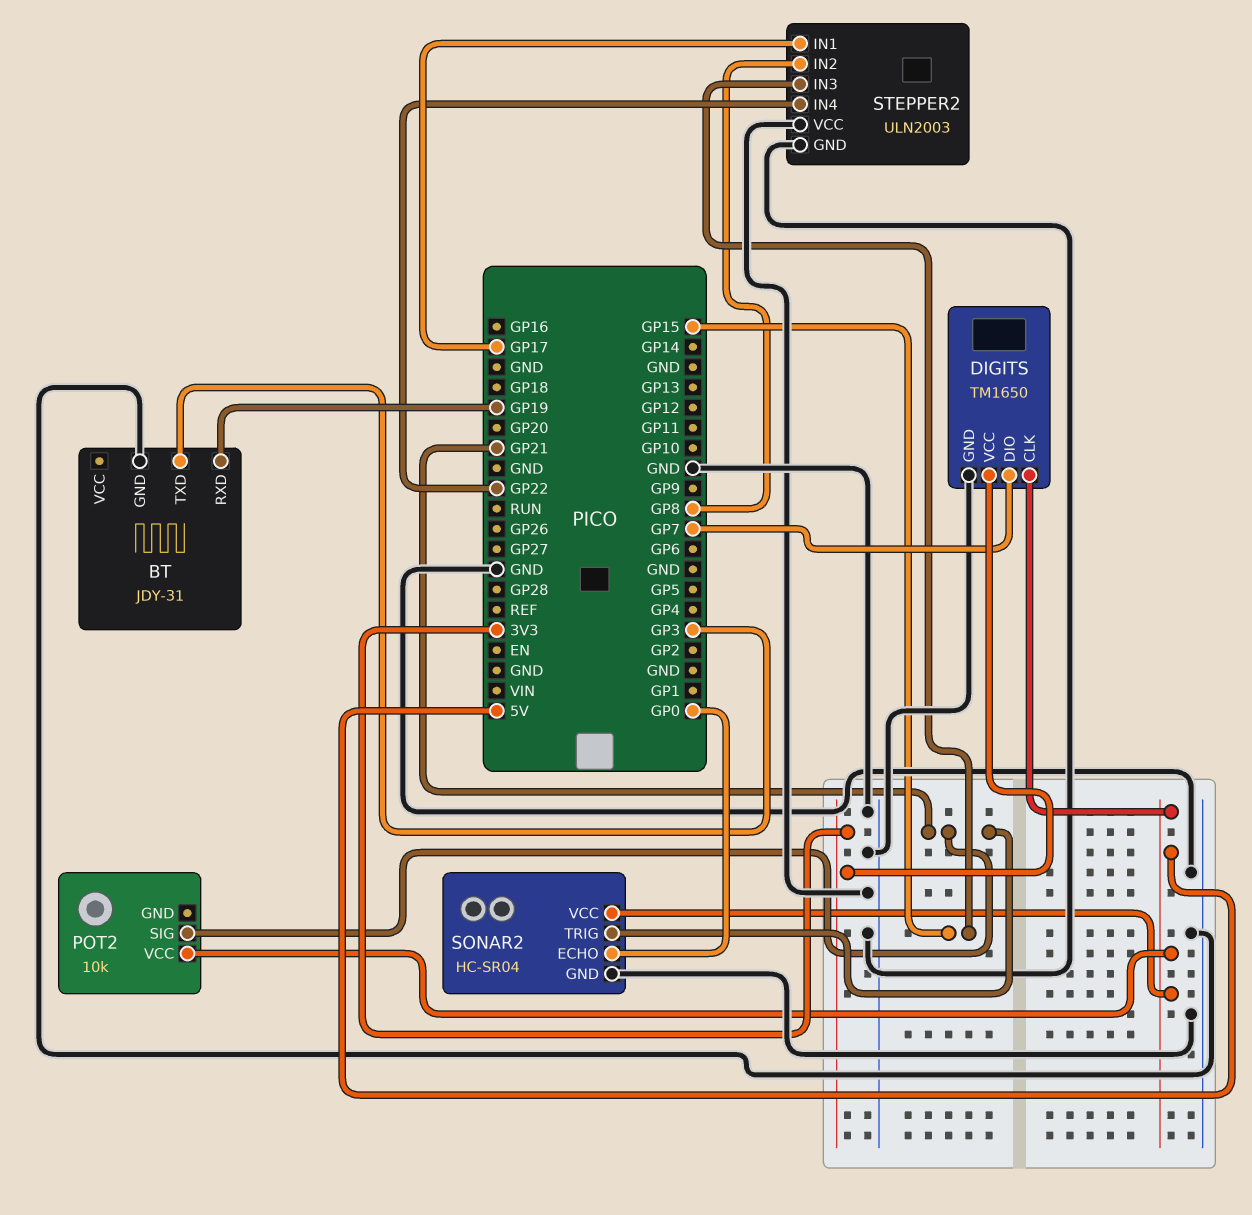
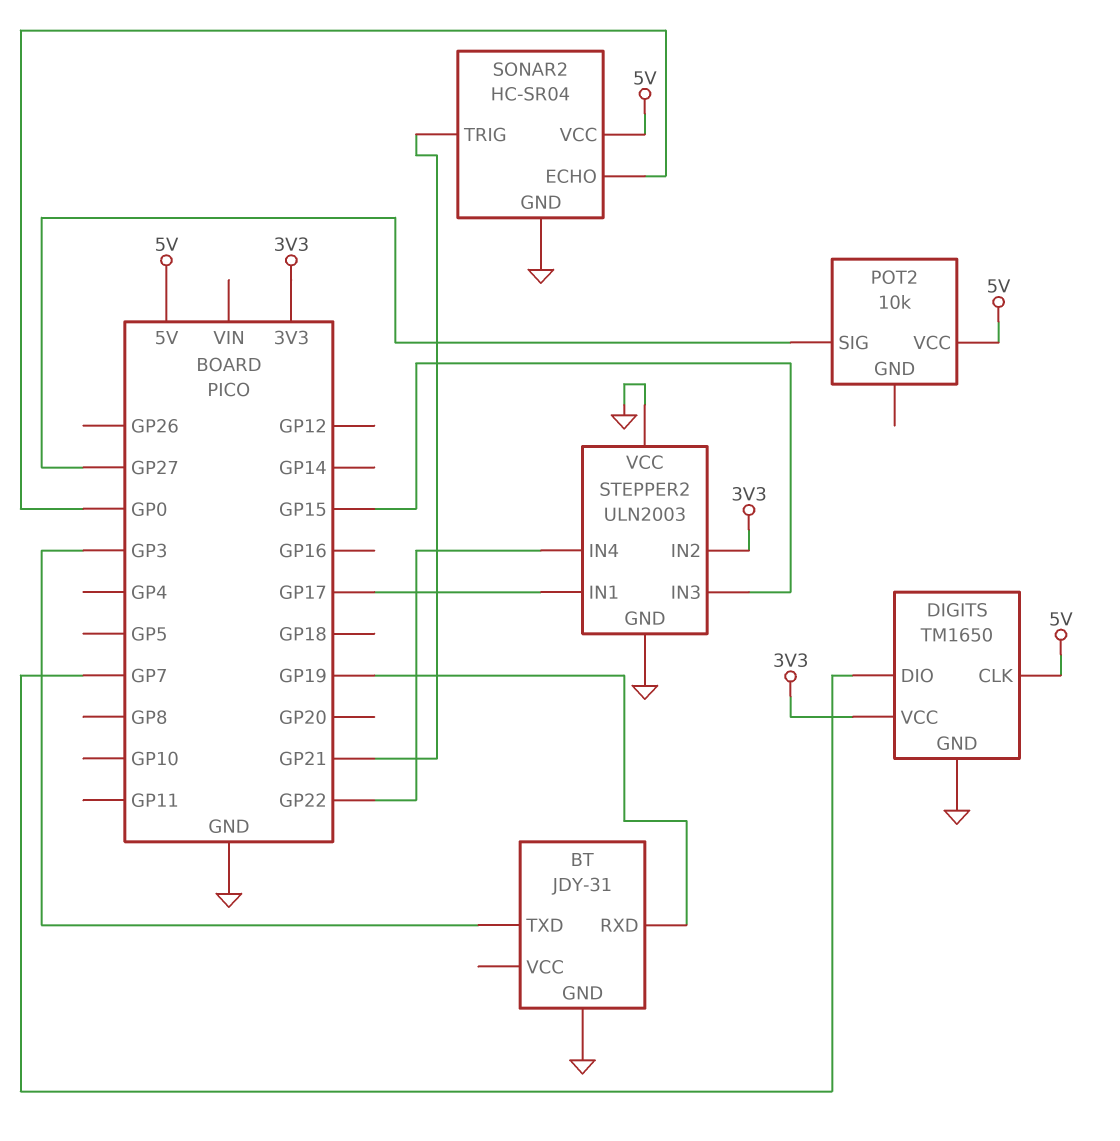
POT2 pin SIG: GP21 -> GP27
STEPPER2 pin IN2: GP8 -> 3V3

